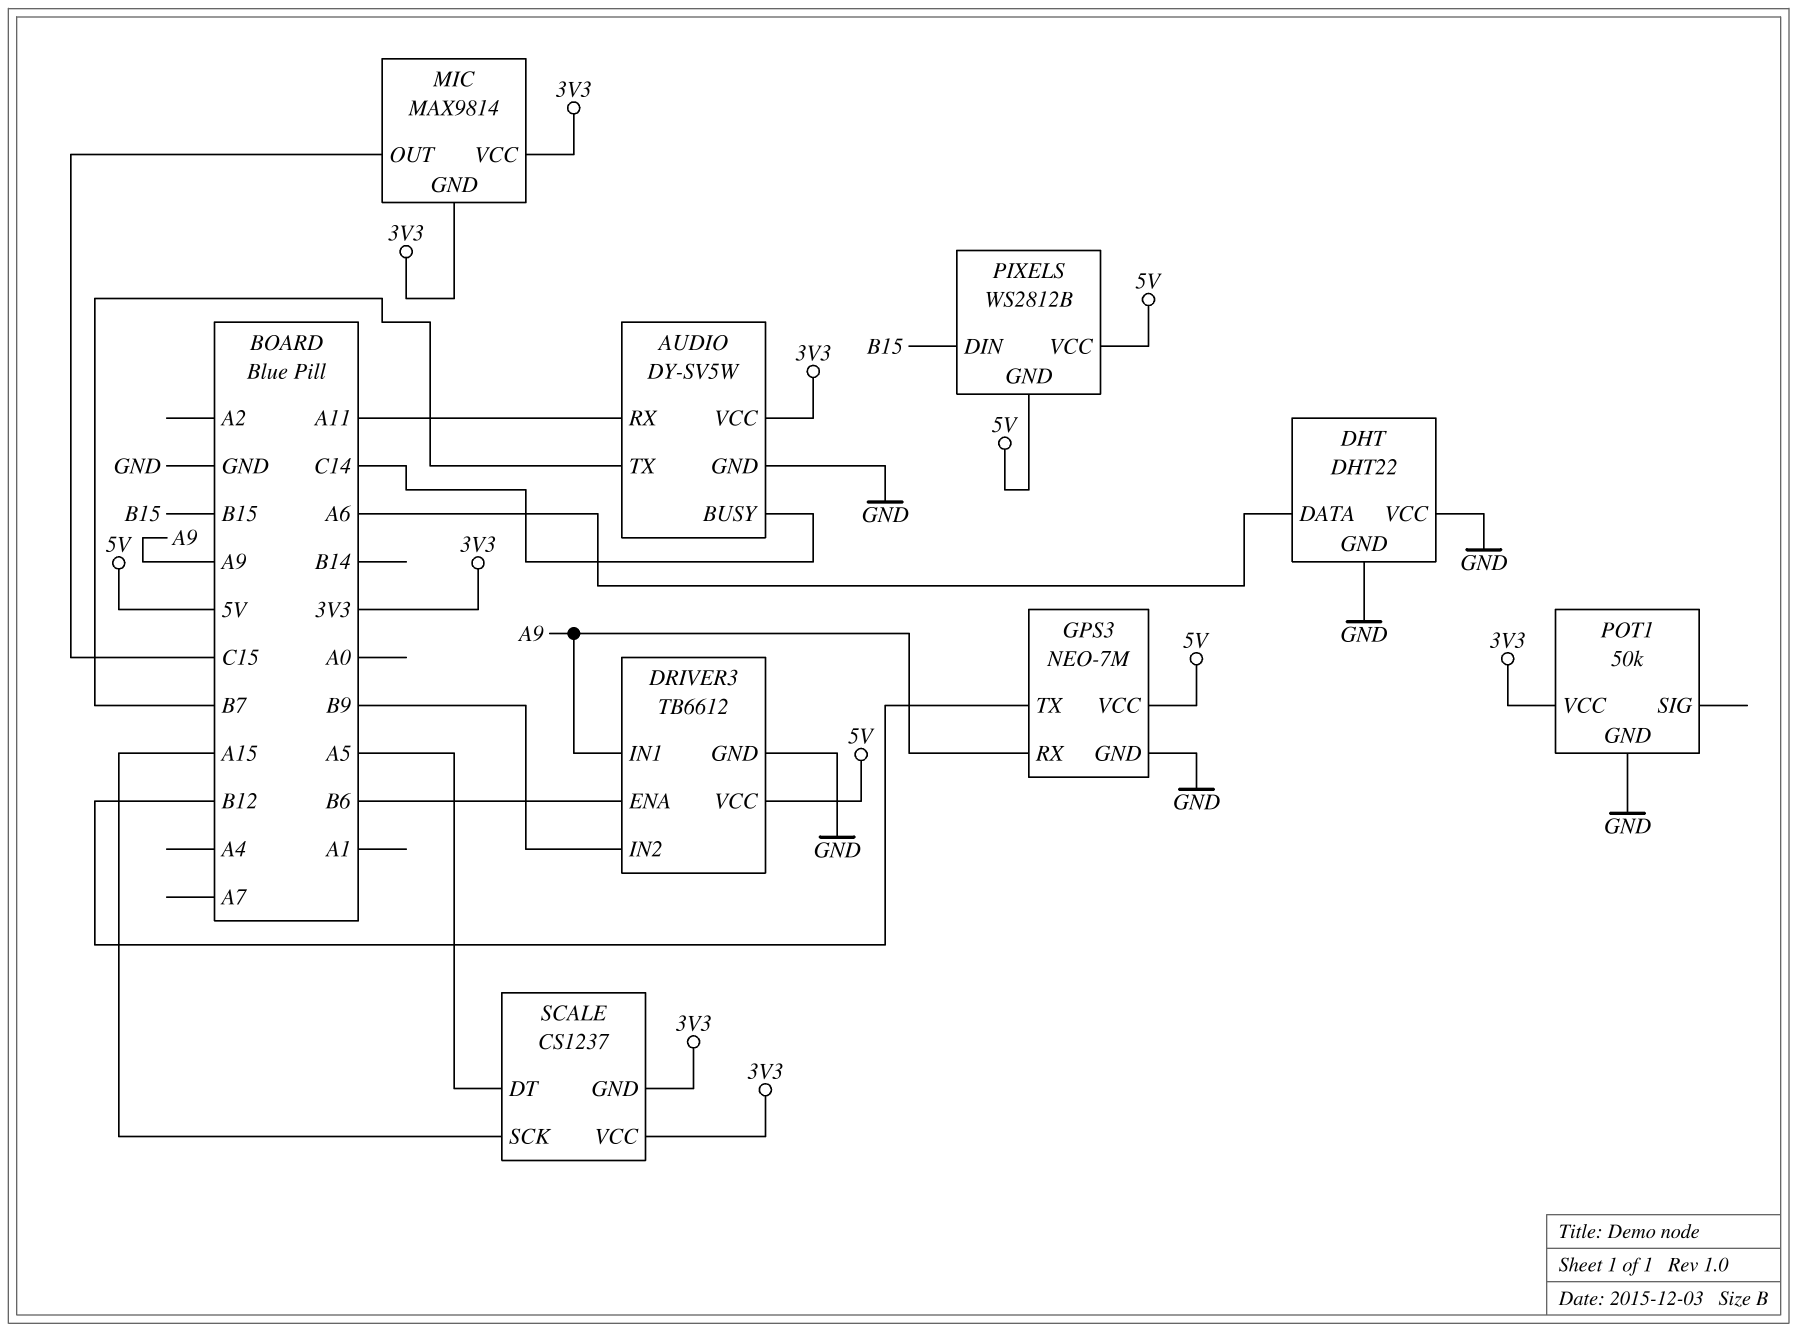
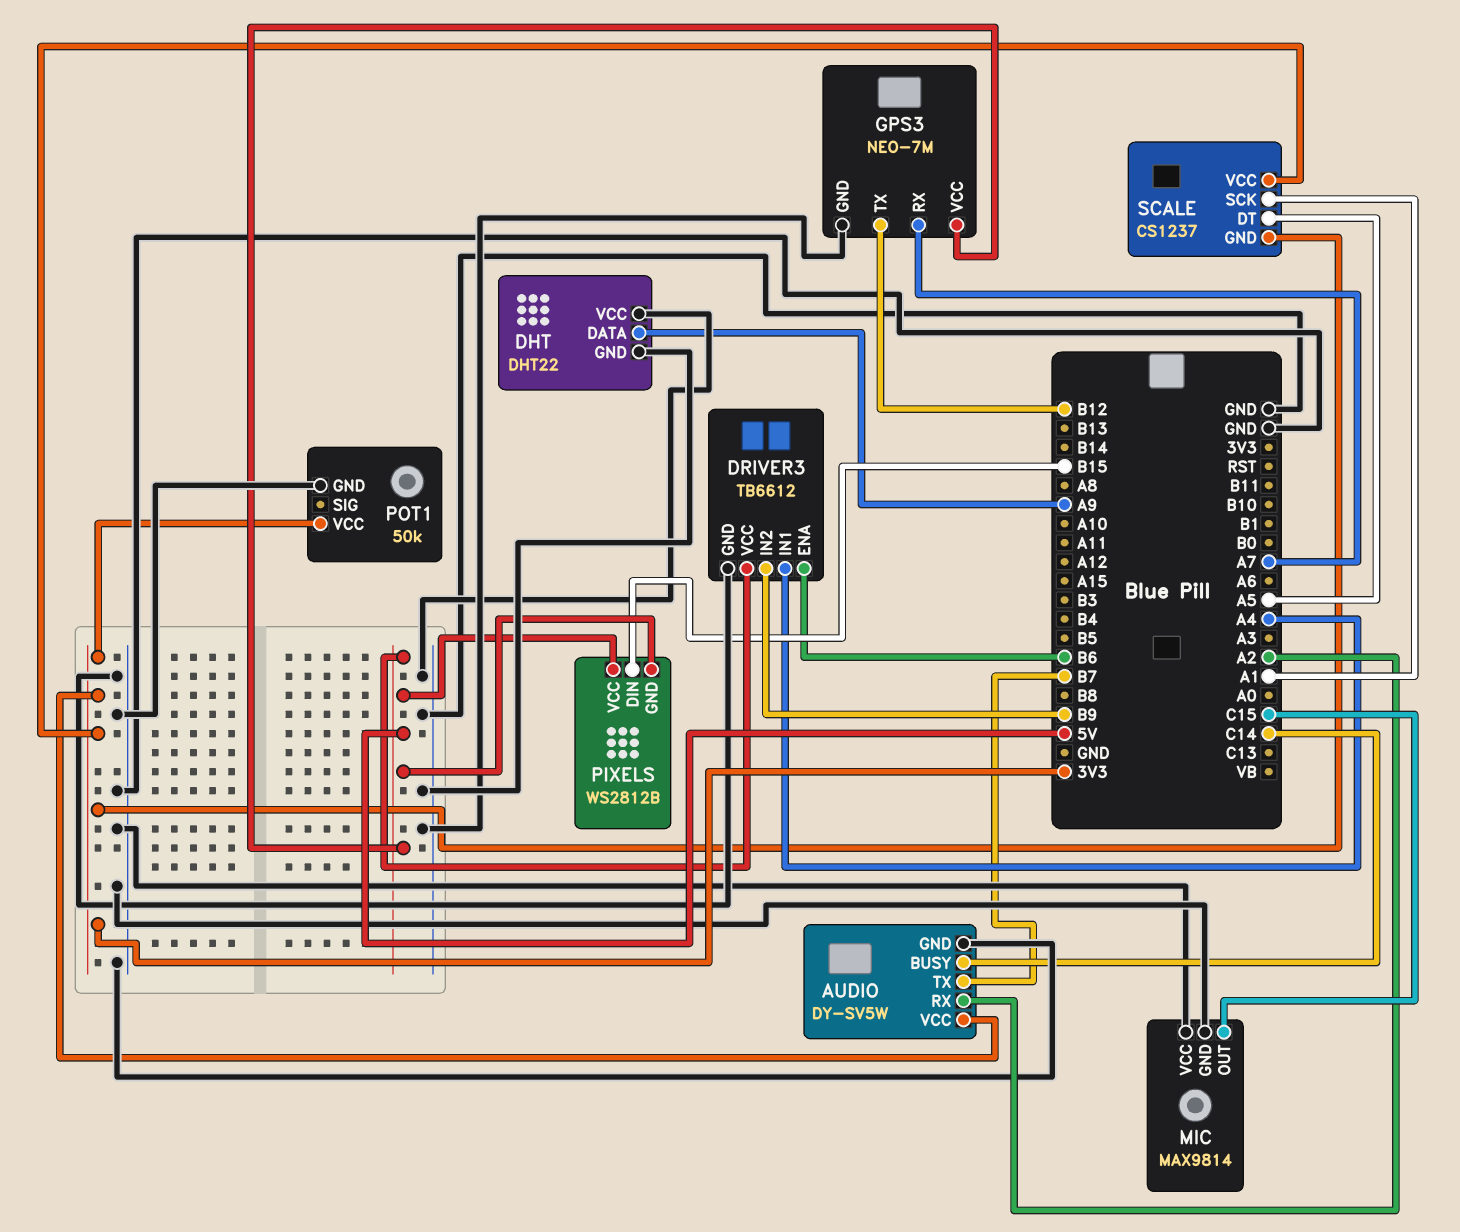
AUDIO pin RX: A11 -> A2
DHT pin DATA: A6 -> A9
DRIVER3 pin IN1: A9 -> A4
GPS3 pin RX: A9 -> A7
MIC pin GND: 3V3 -> GND
MIC pin VCC: 3V3 -> GND
SCALE pin SCK: A15 -> A1

